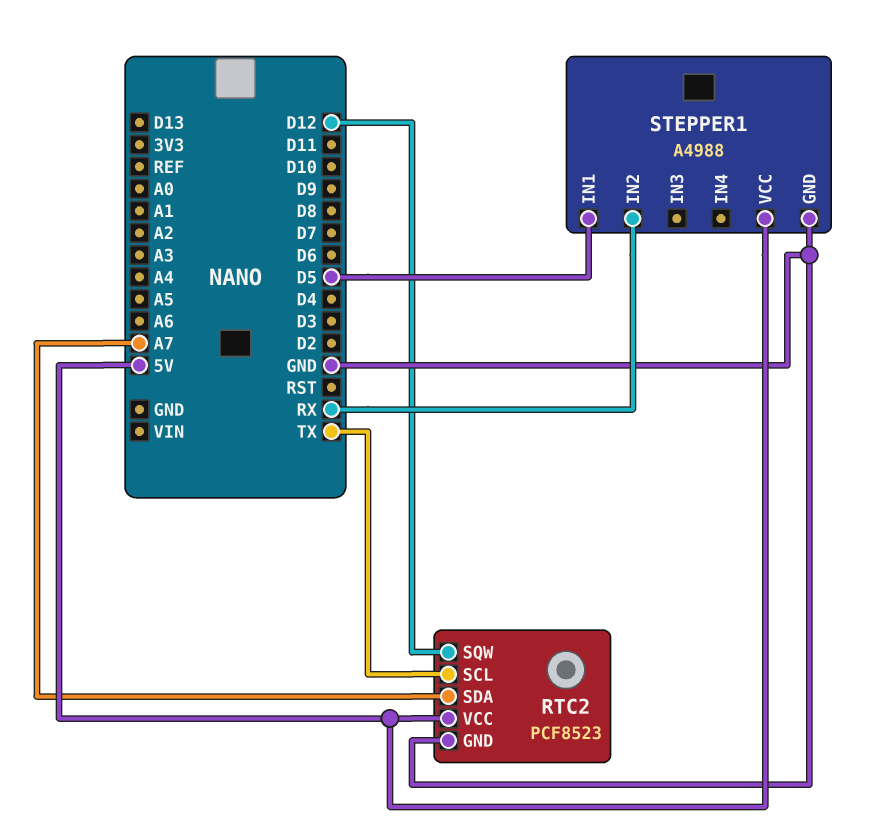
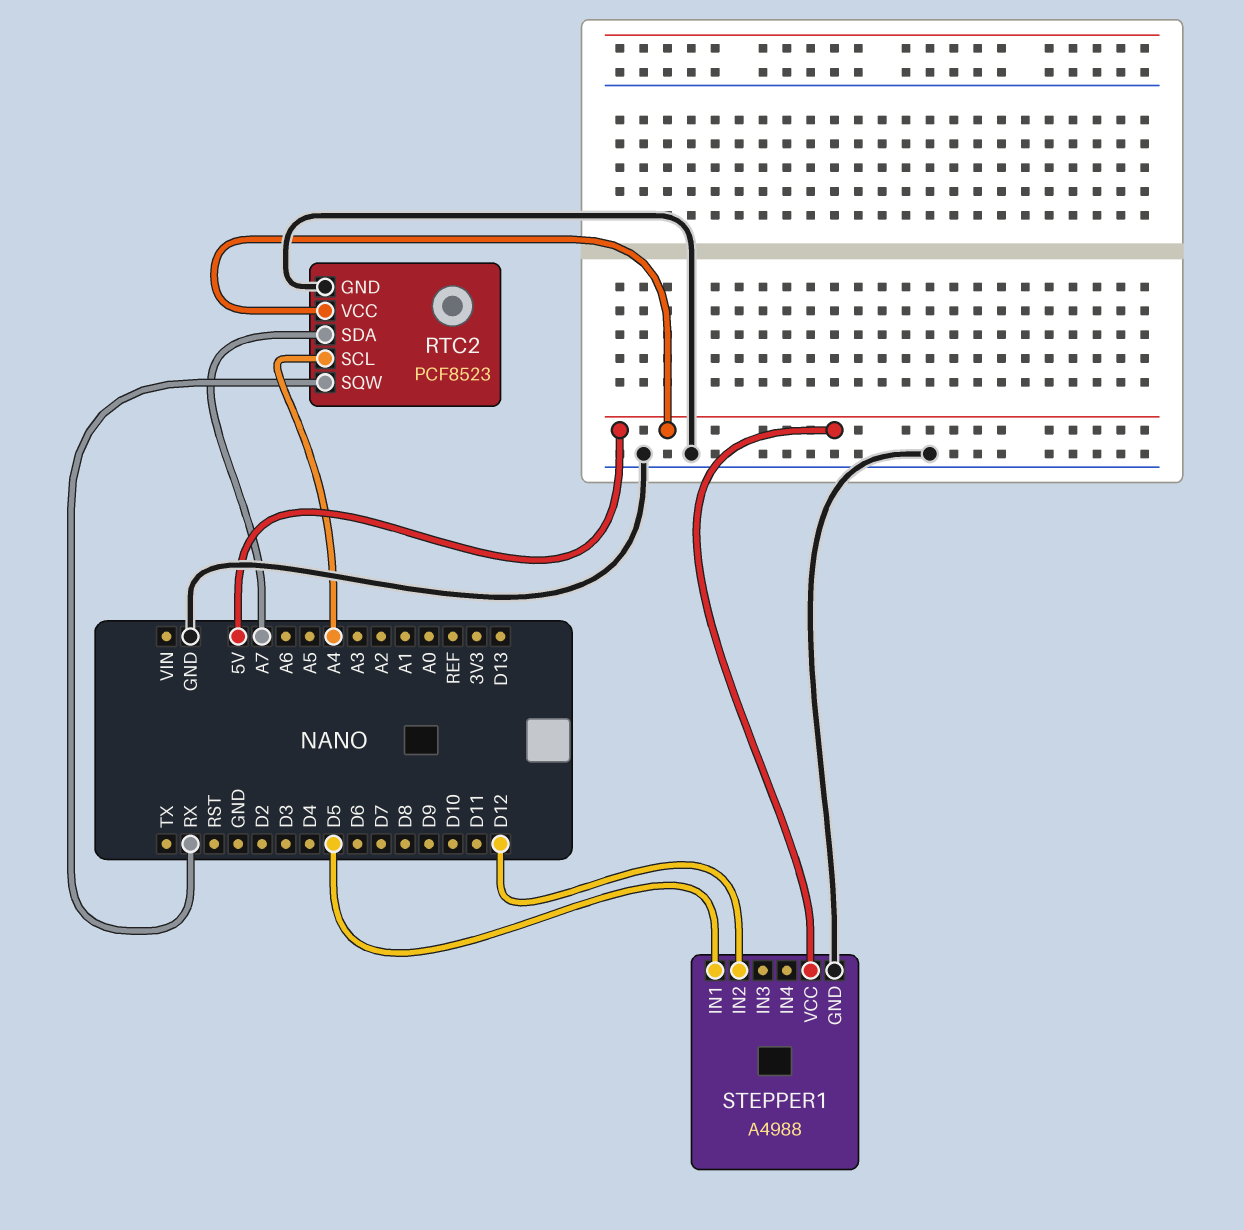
RTC2 pin SCL: TX -> A4
RTC2 pin SQW: D12 -> RX
STEPPER1 pin IN2: RX -> D12

